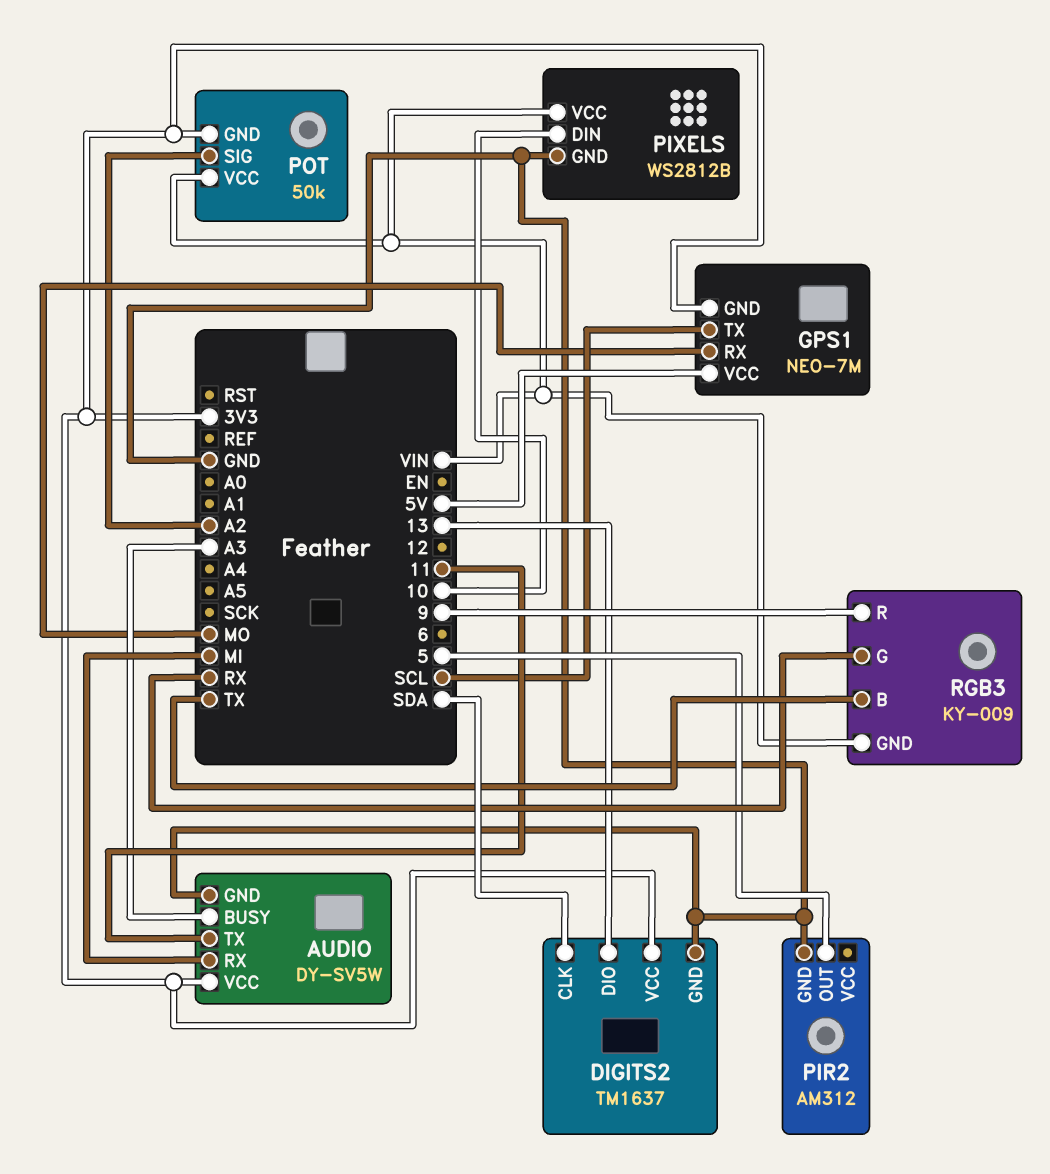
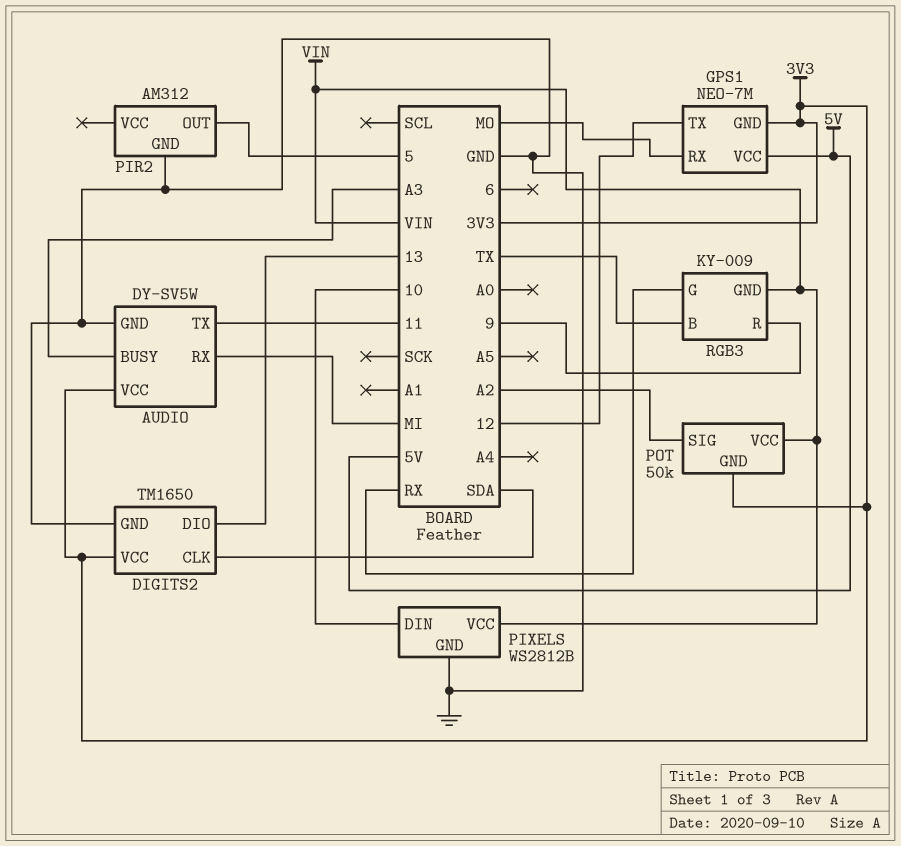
DIGITS2: TM1637 -> TM1650
GPS1 pin TX: SCL -> 12

